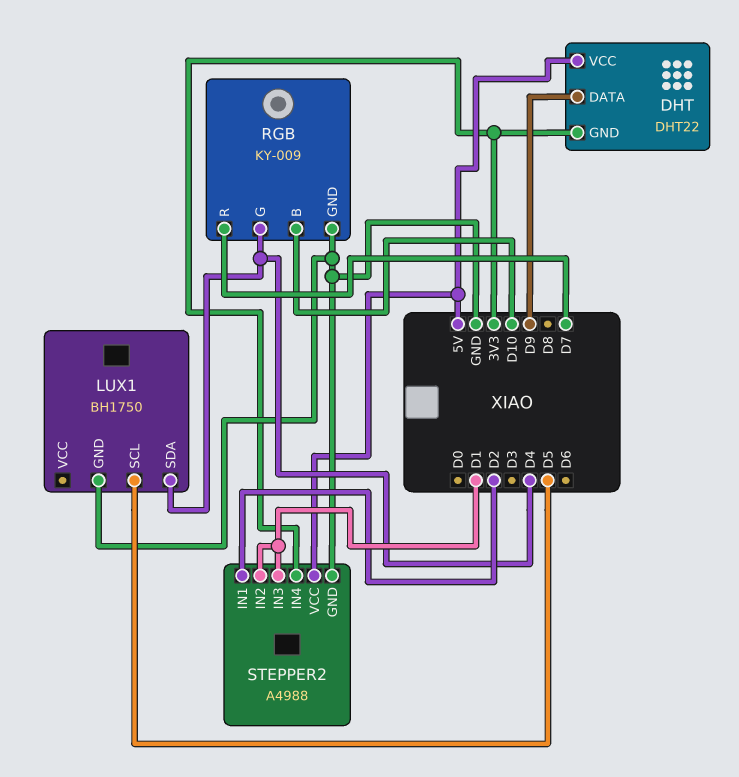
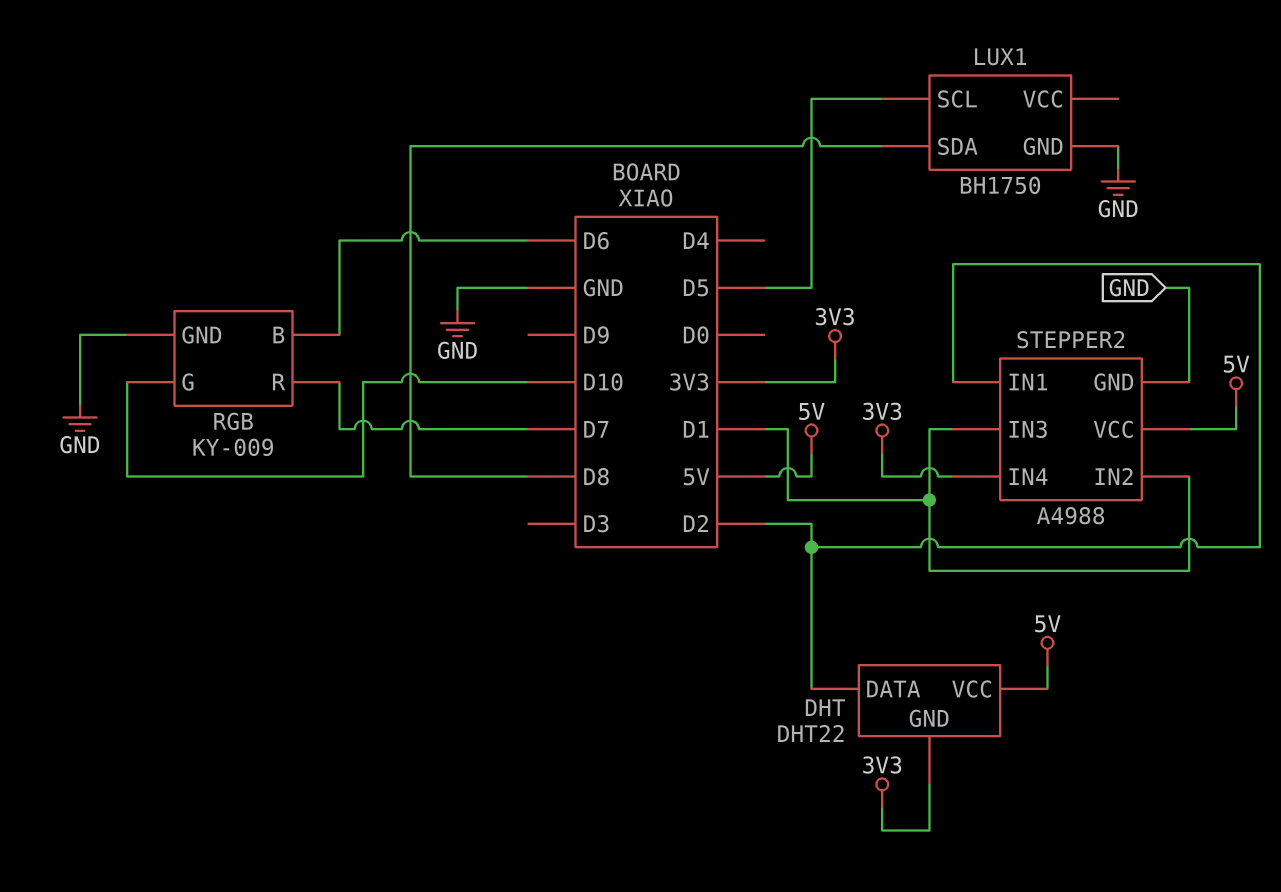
DHT pin DATA: D9 -> D2
LUX1 pin SDA: D4 -> D8
RGB pin B: D10 -> D6
RGB pin G: D4 -> D10

